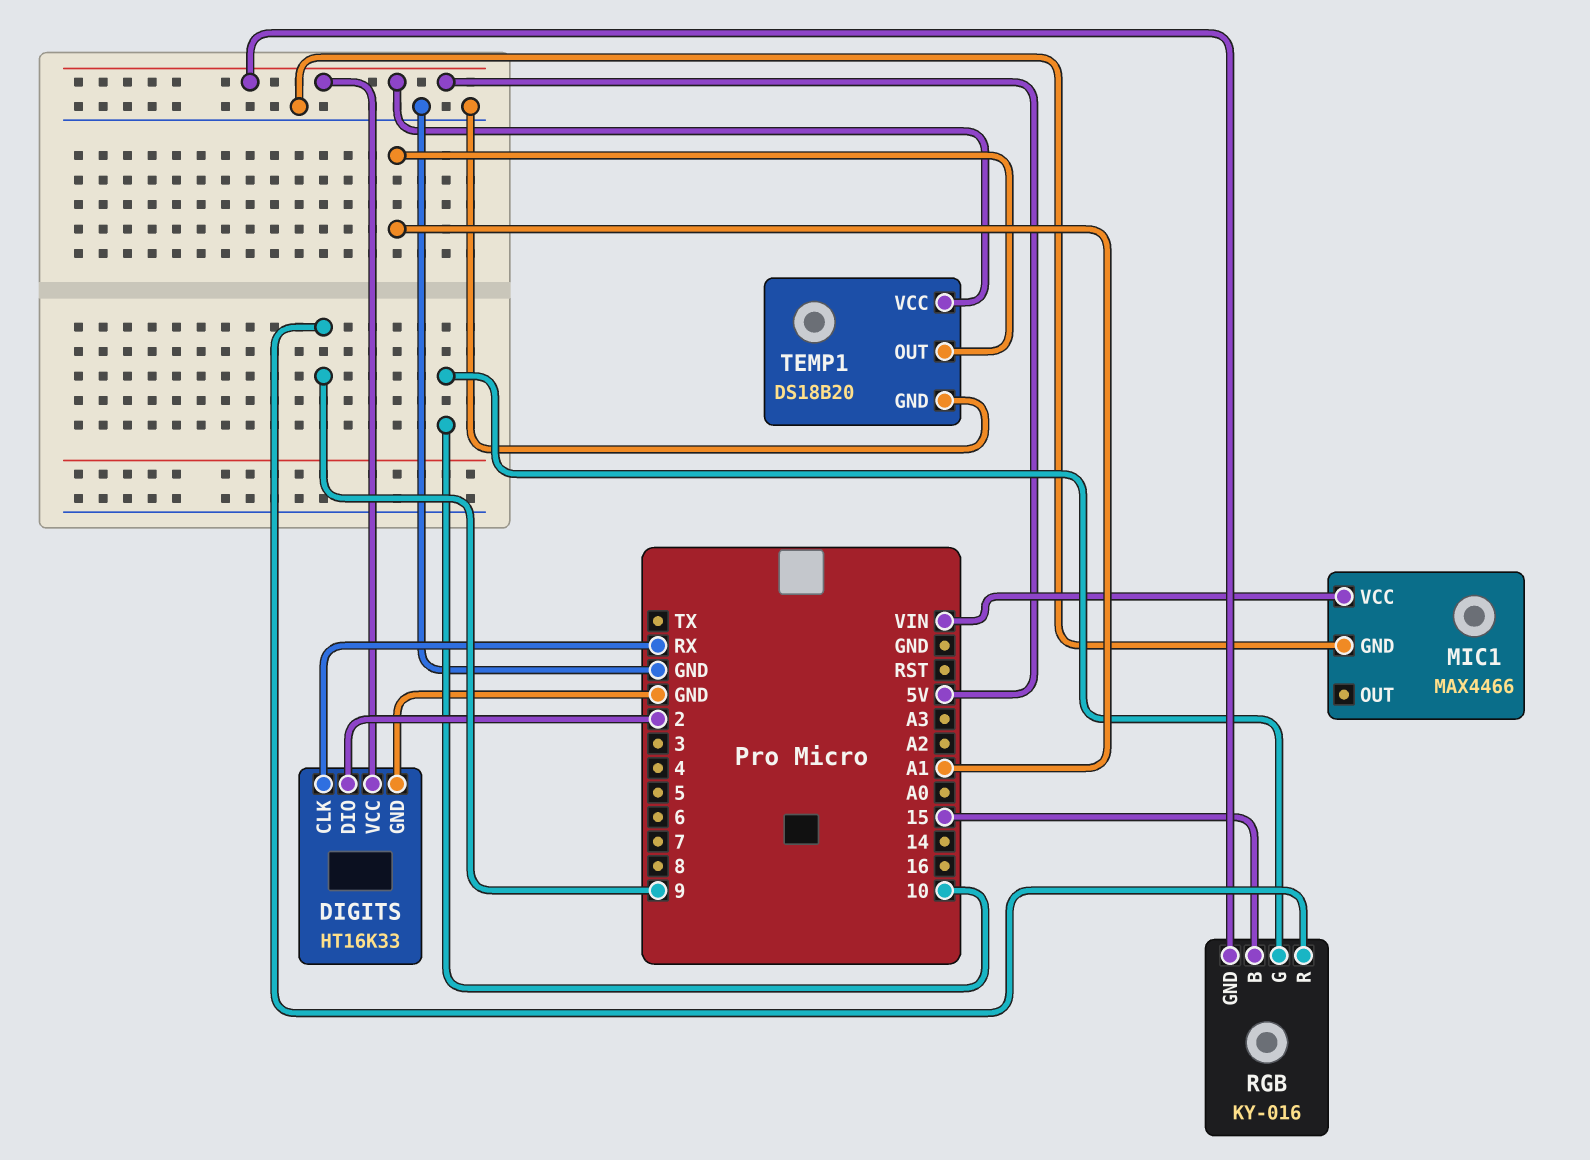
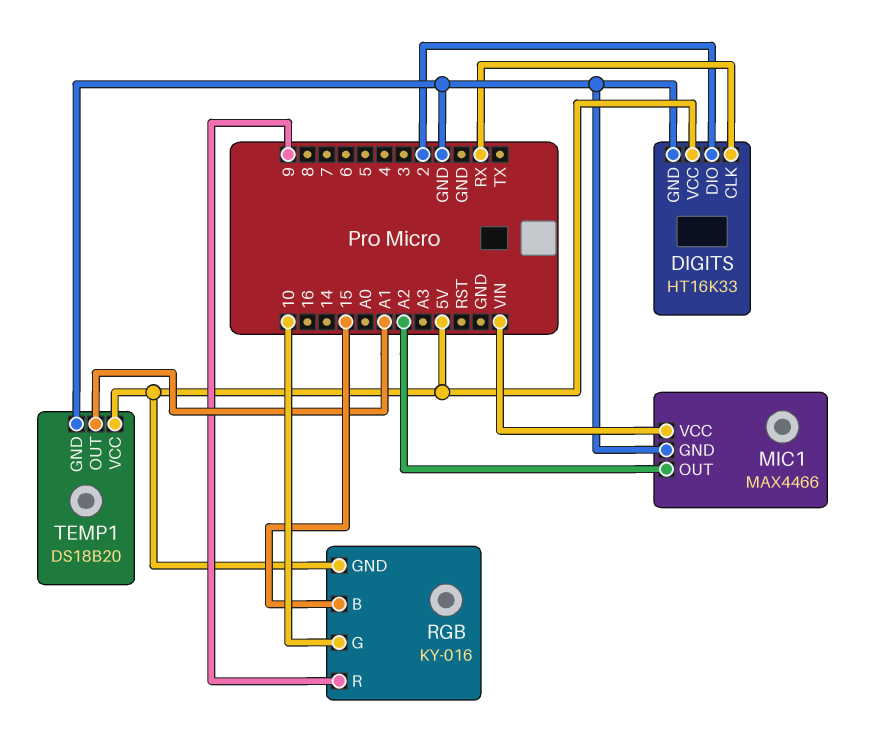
MIC1 pin OUT: none -> A2

